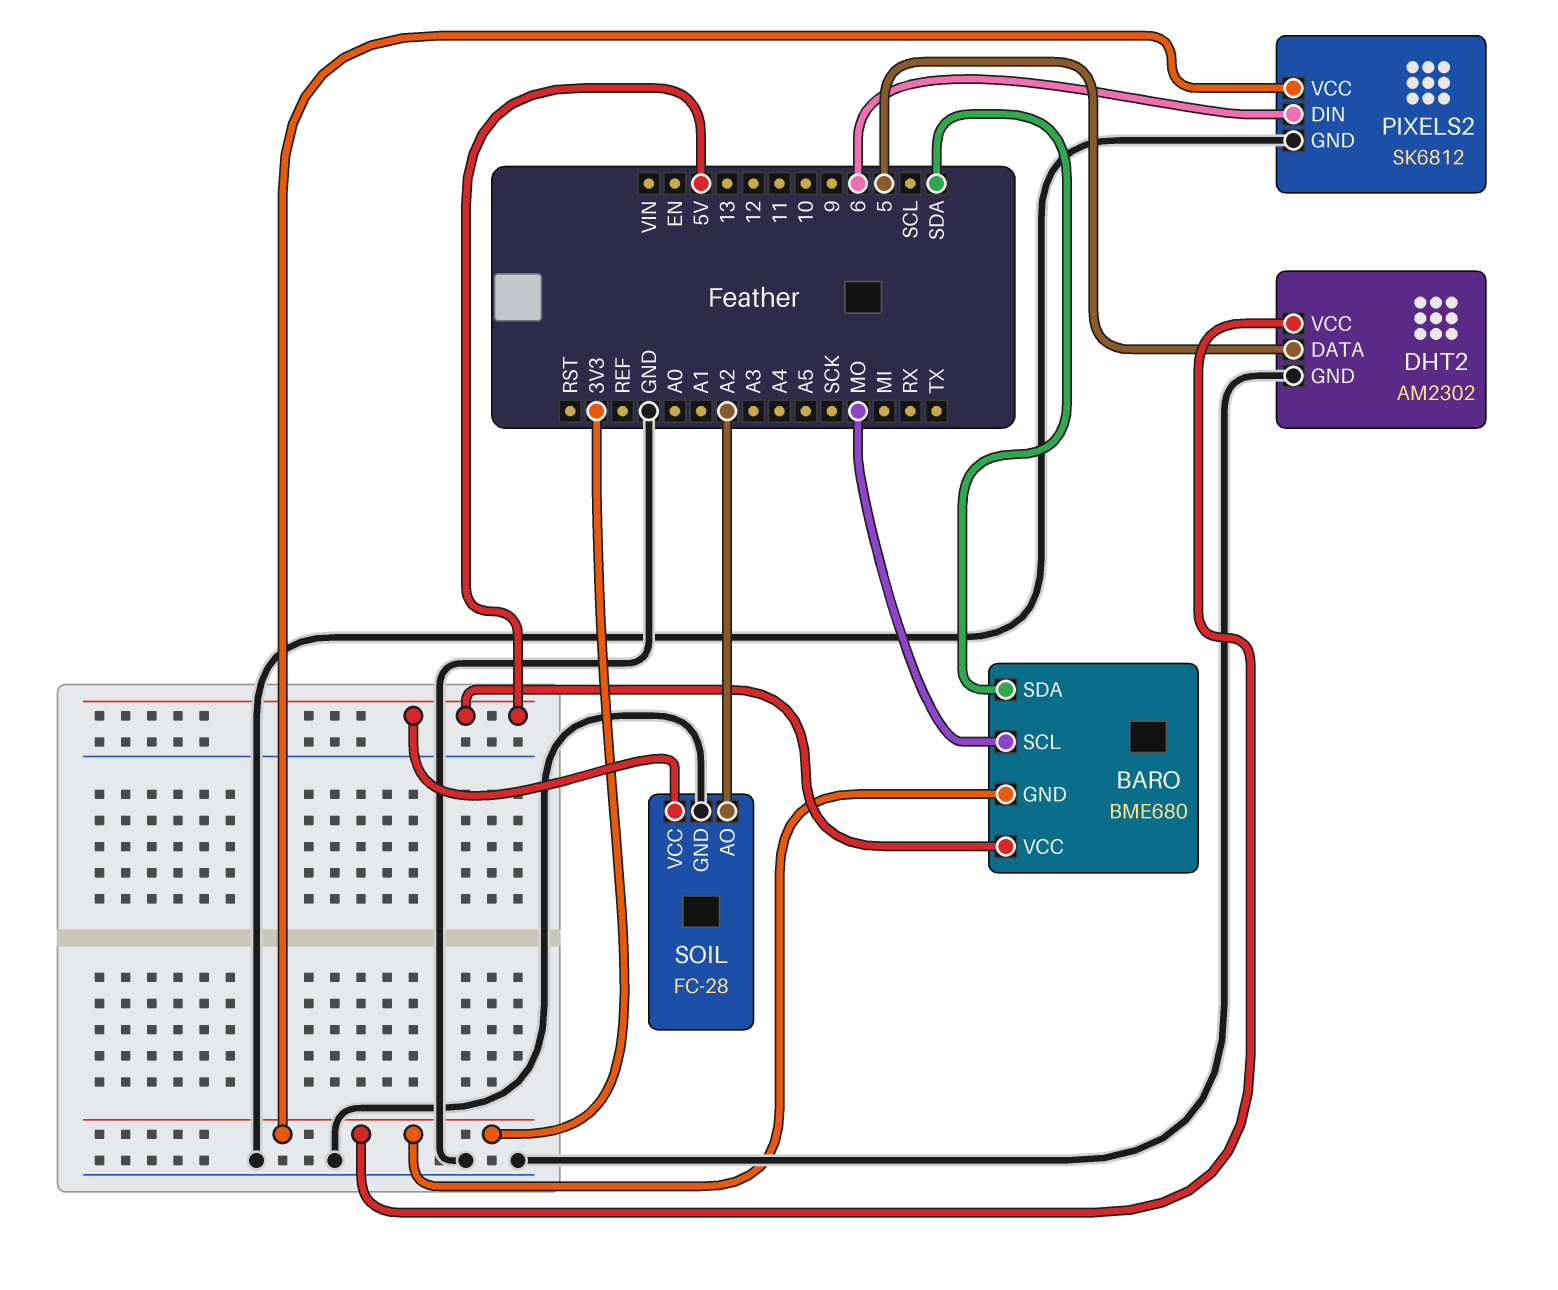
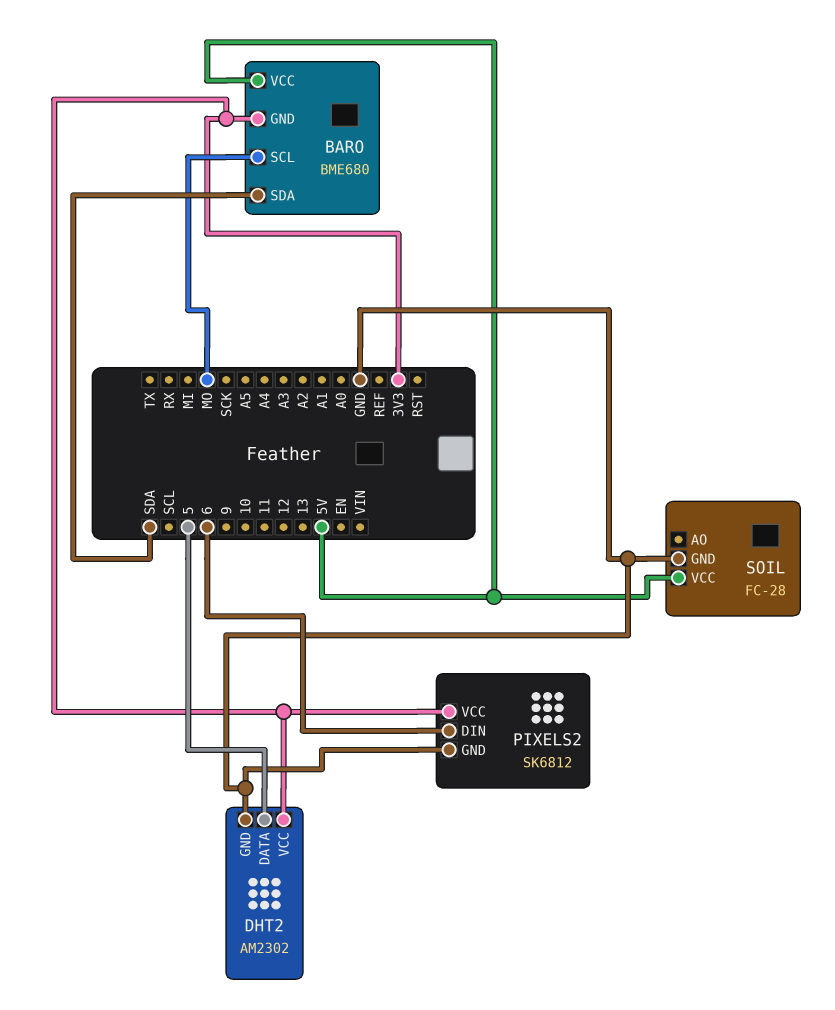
SOIL pin AO: A2 -> none

